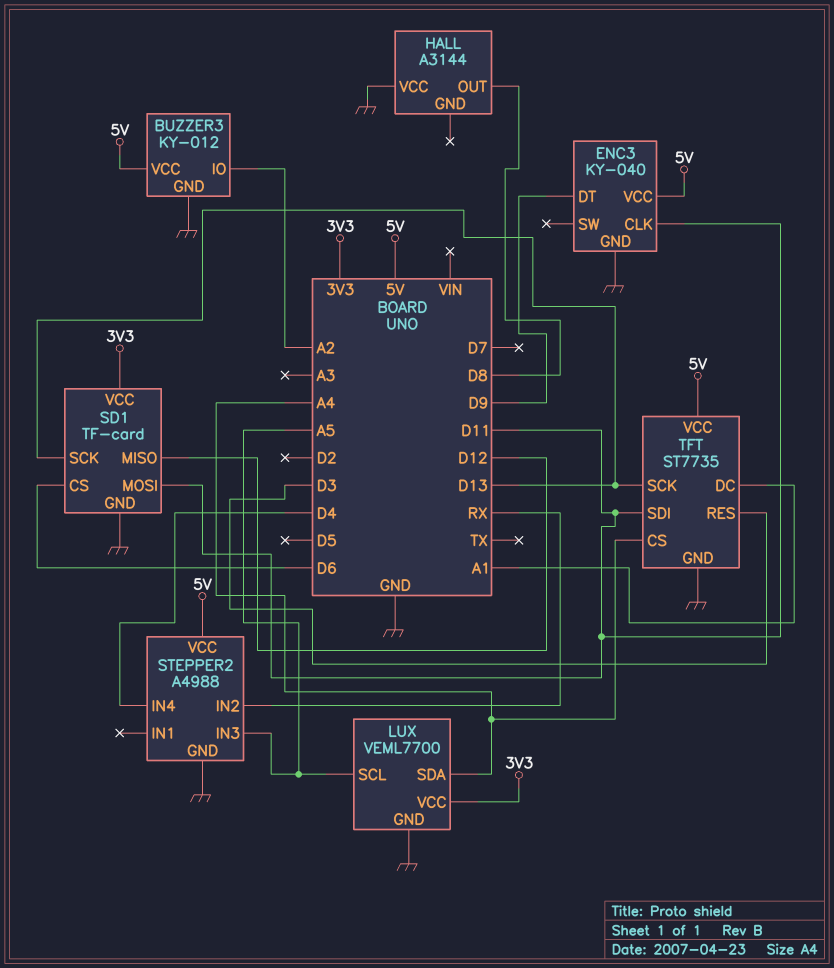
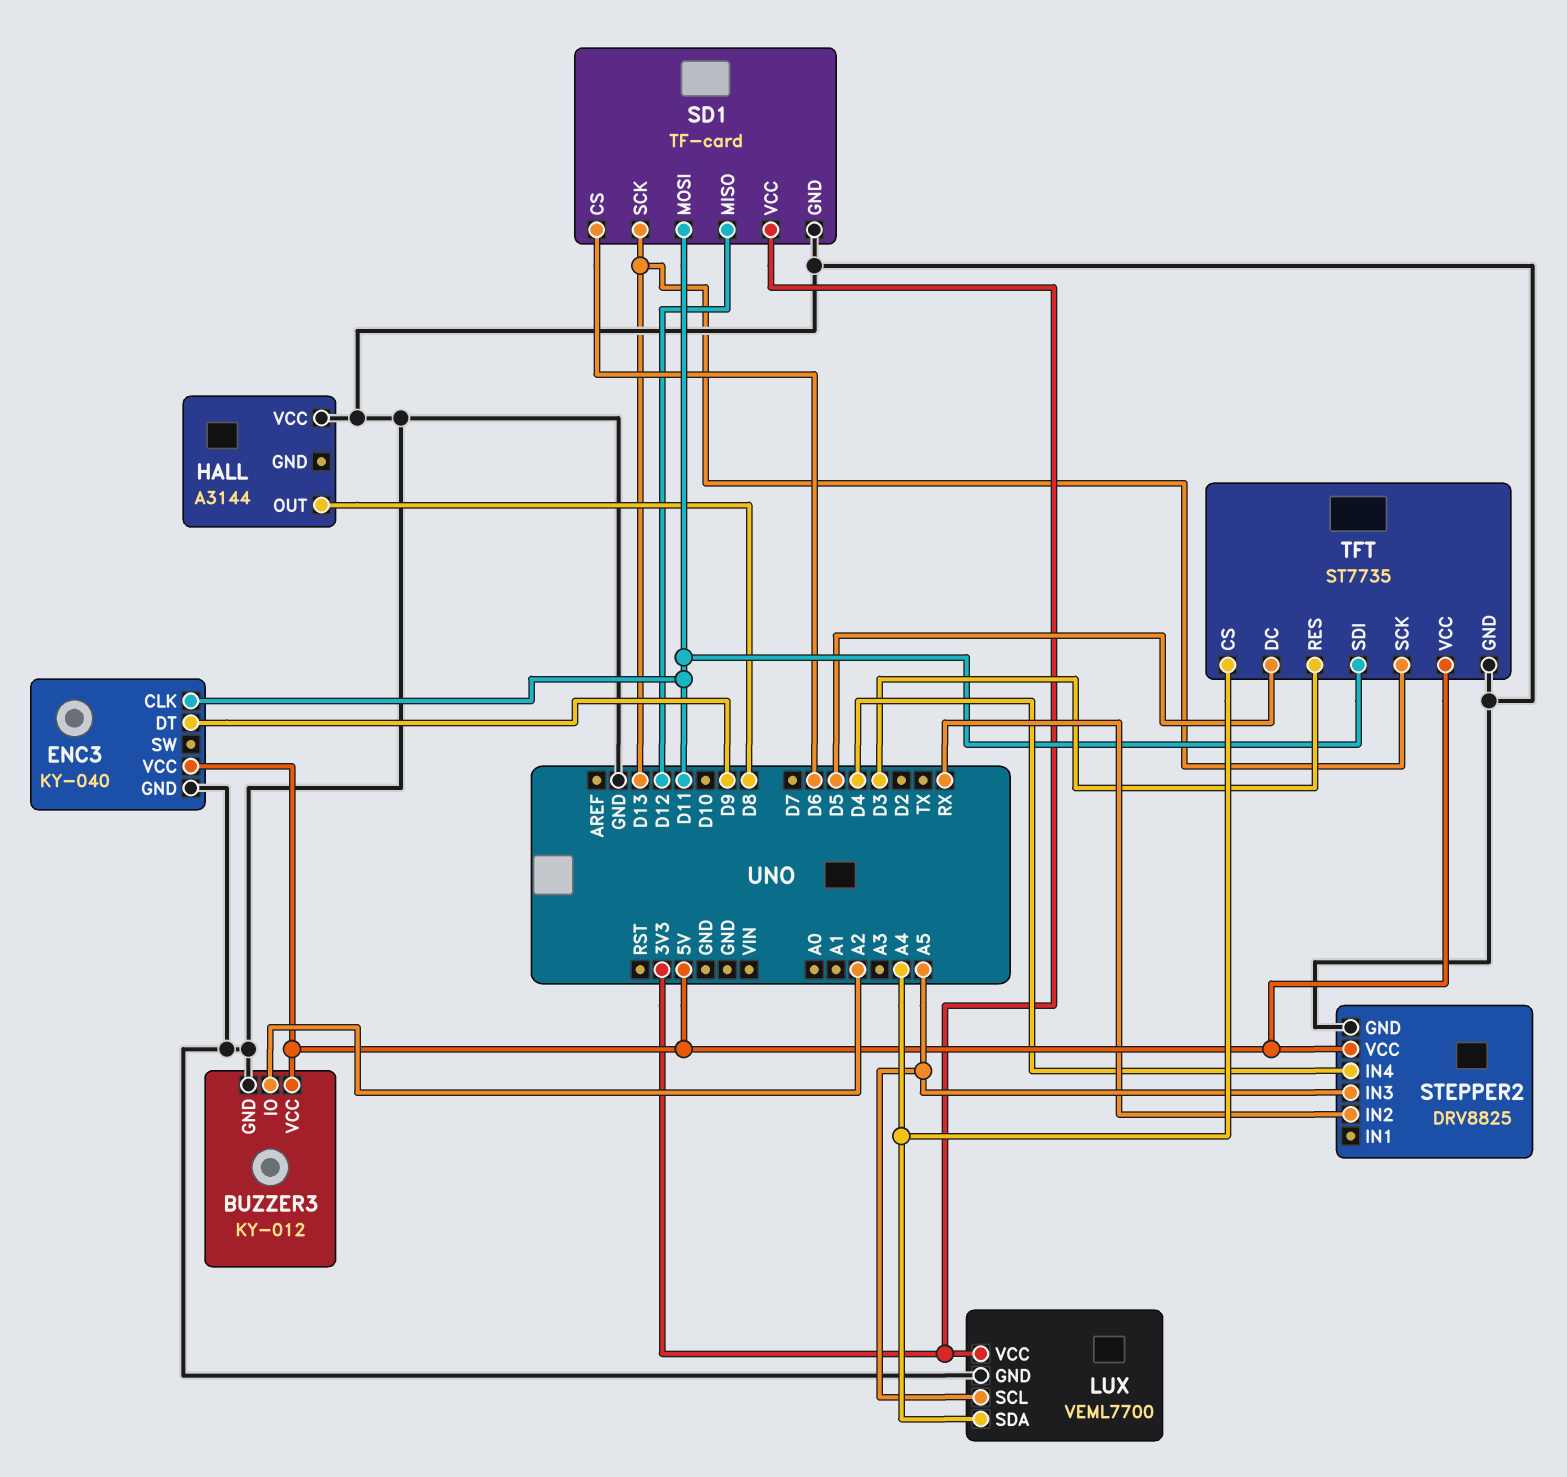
STEPPER2: A4988 -> DRV8825
TFT pin DC: A1 -> D5

